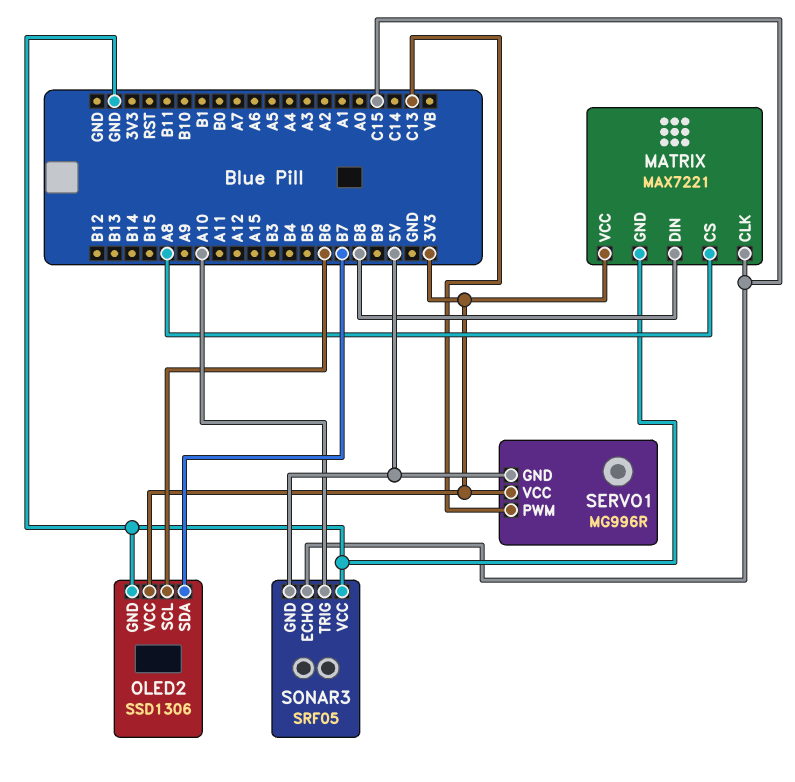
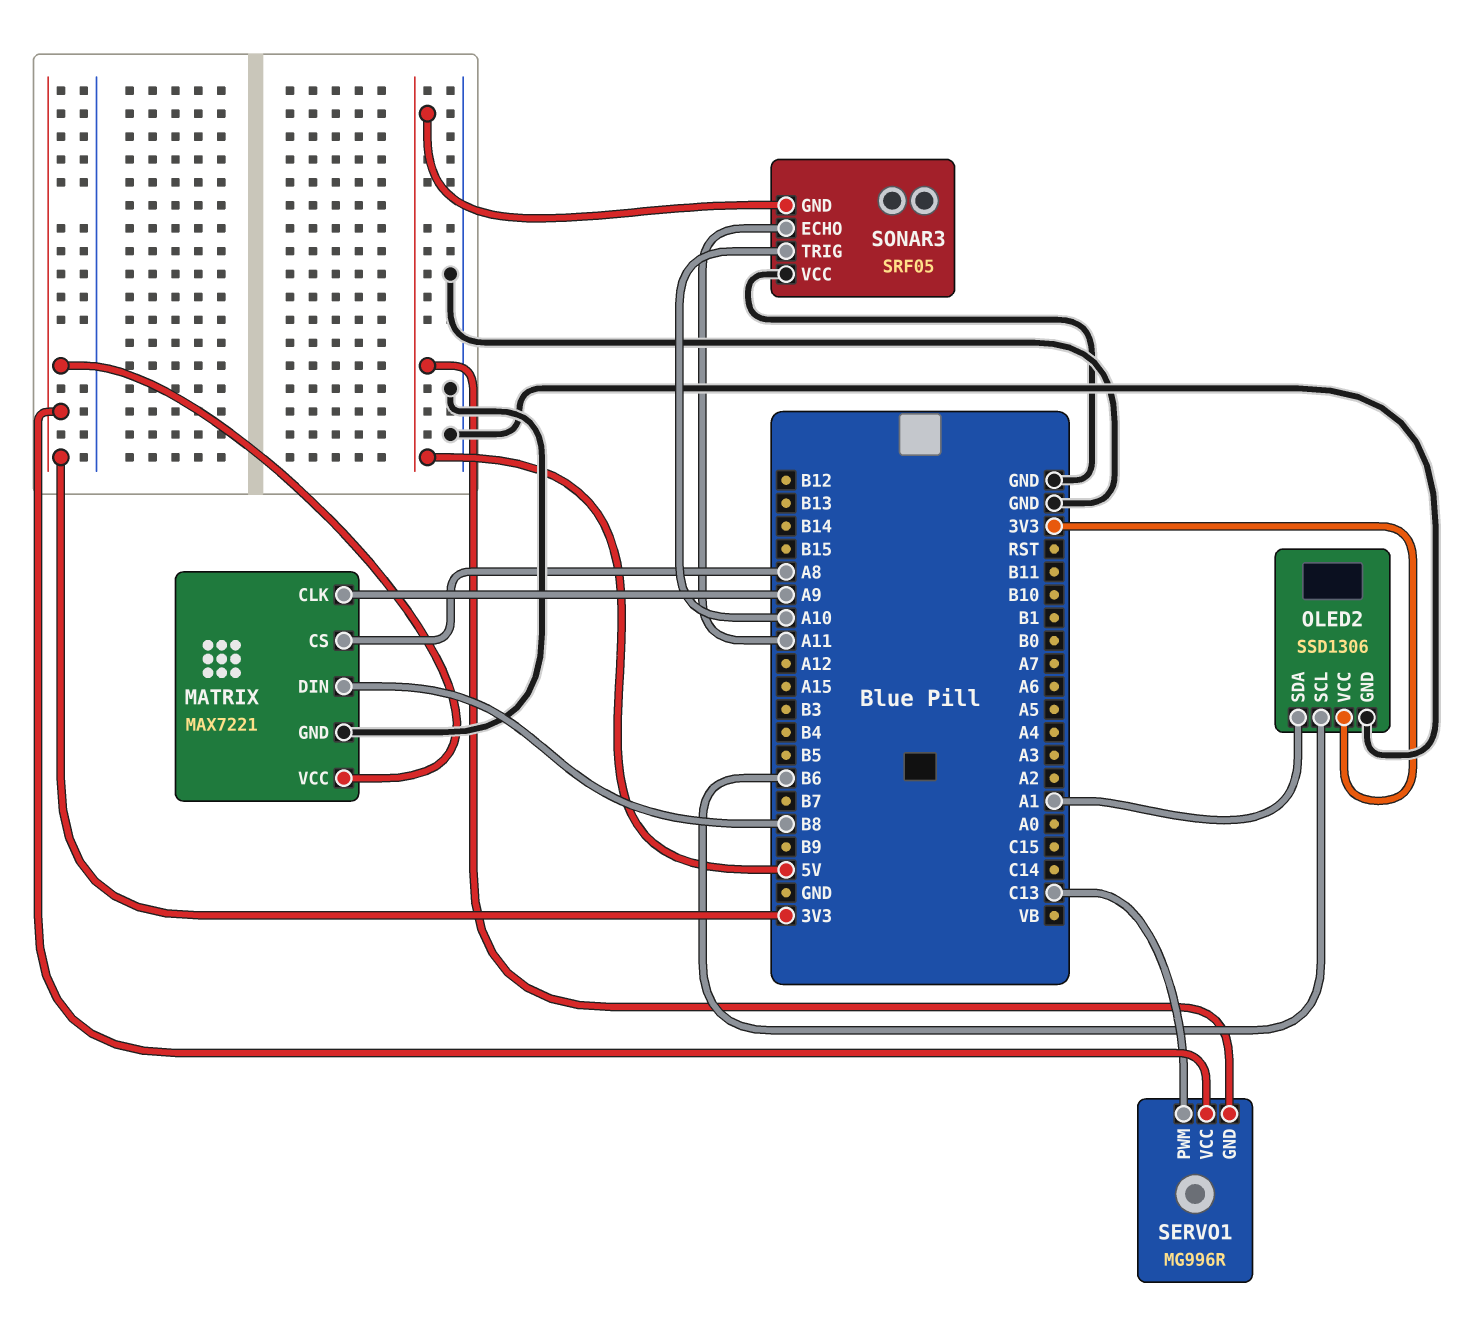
MATRIX pin CLK: C15 -> A9
OLED2 pin SDA: B7 -> A1
SONAR3 pin ECHO: C15 -> A11

